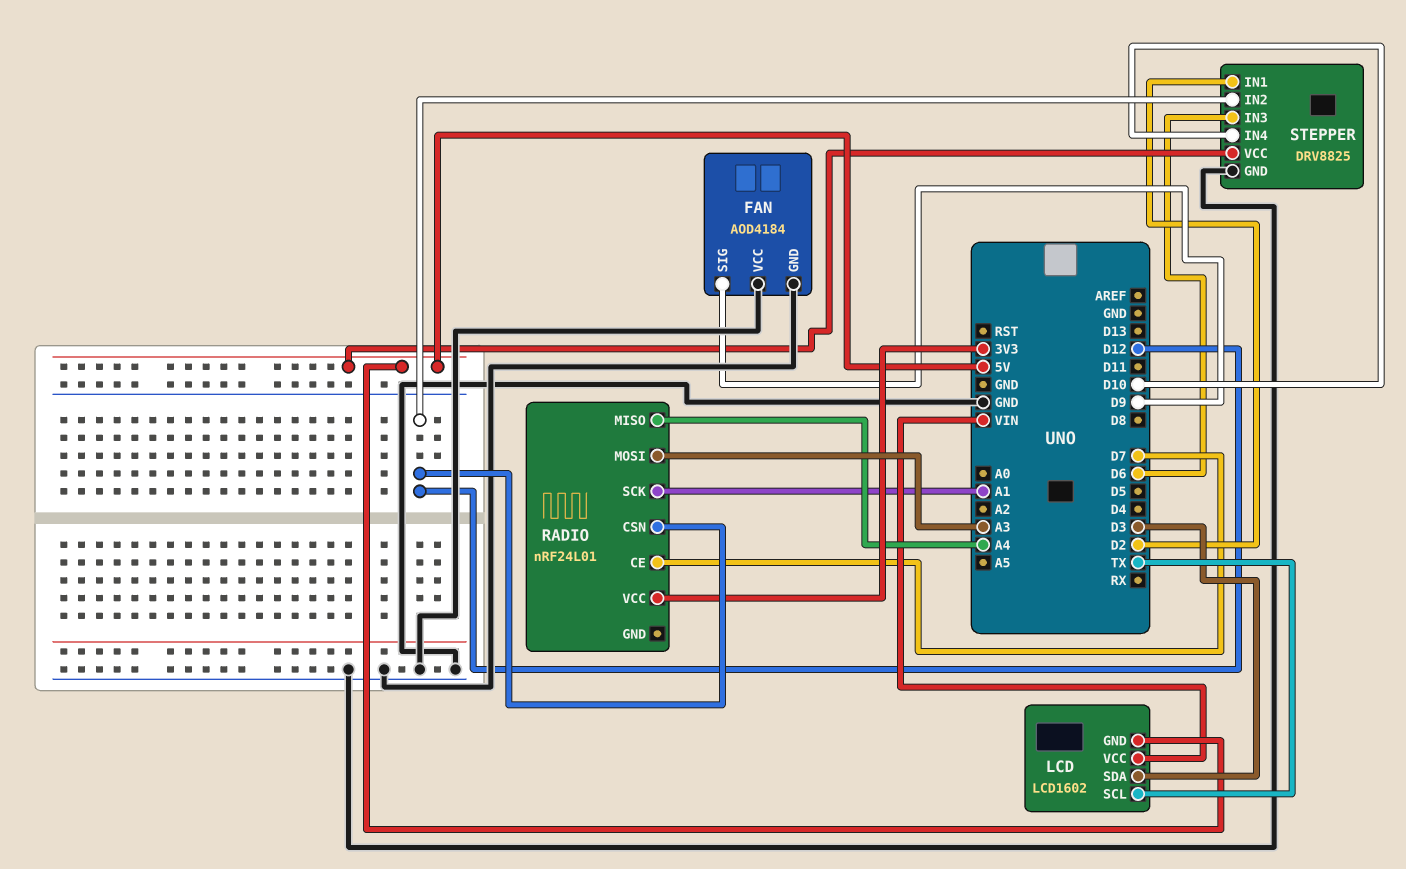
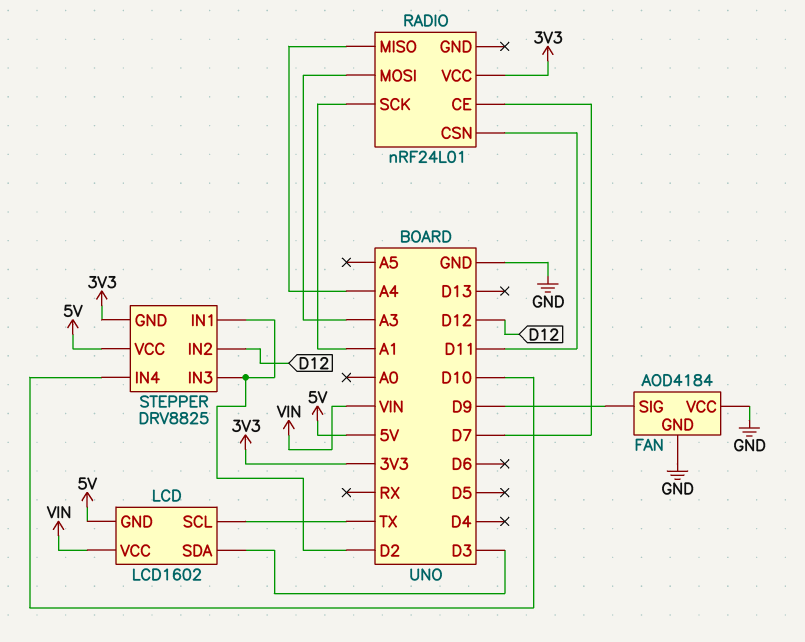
RADIO pin CSN: D12 -> D11
STEPPER pin GND: GND -> 3V3
STEPPER pin IN3: D6 -> D2

